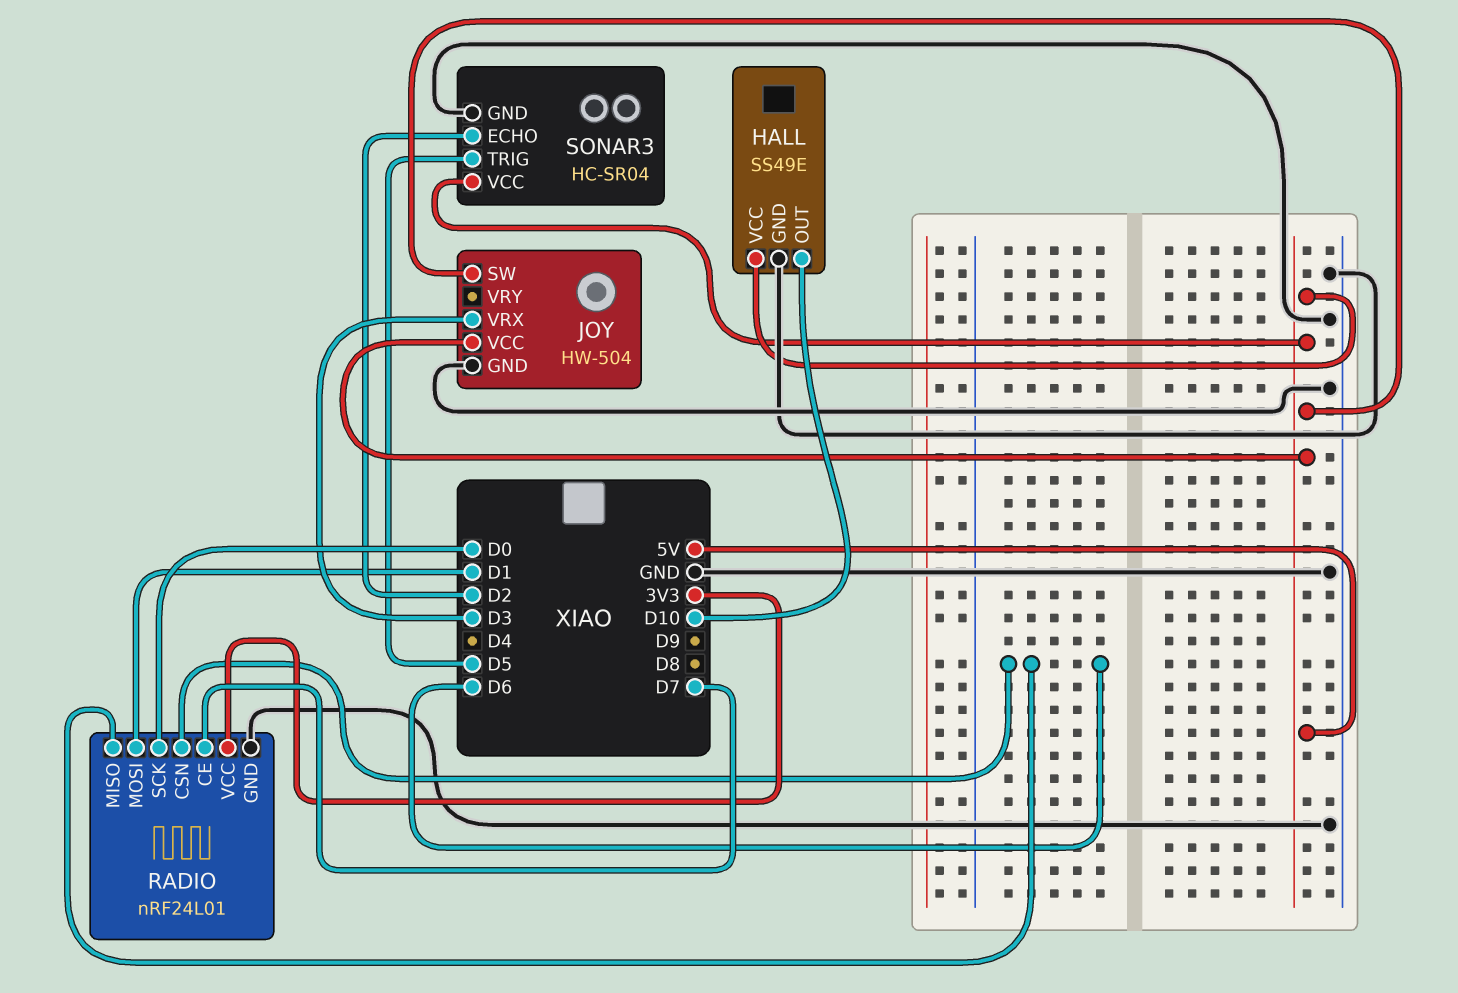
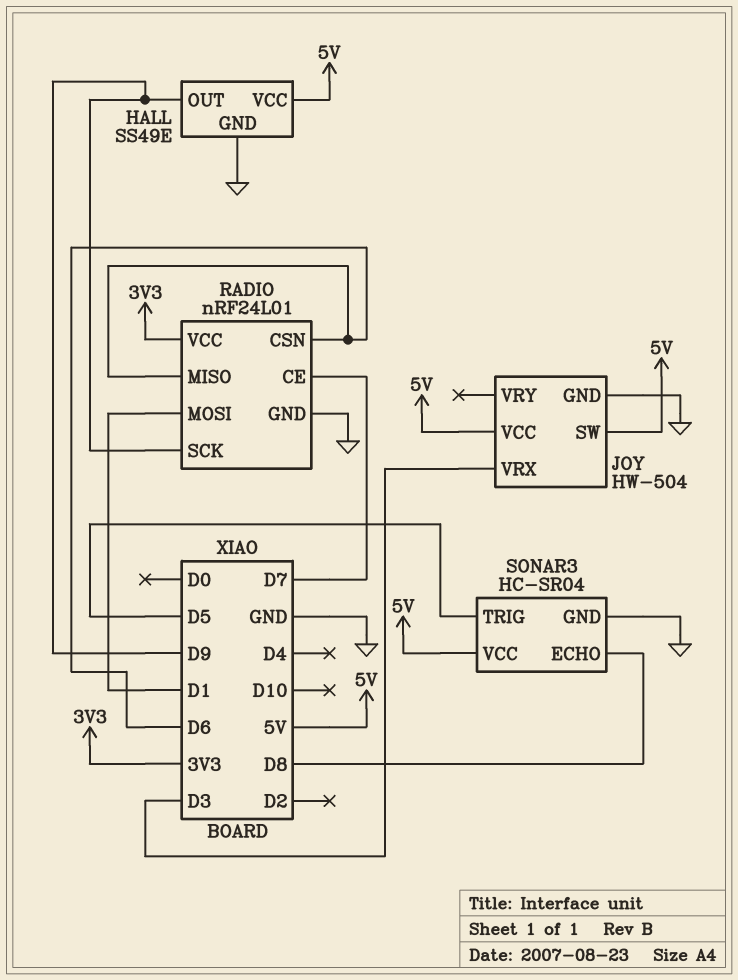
HALL pin OUT: D10 -> D9
RADIO pin SCK: D0 -> D9
SONAR3 pin ECHO: D2 -> D8

